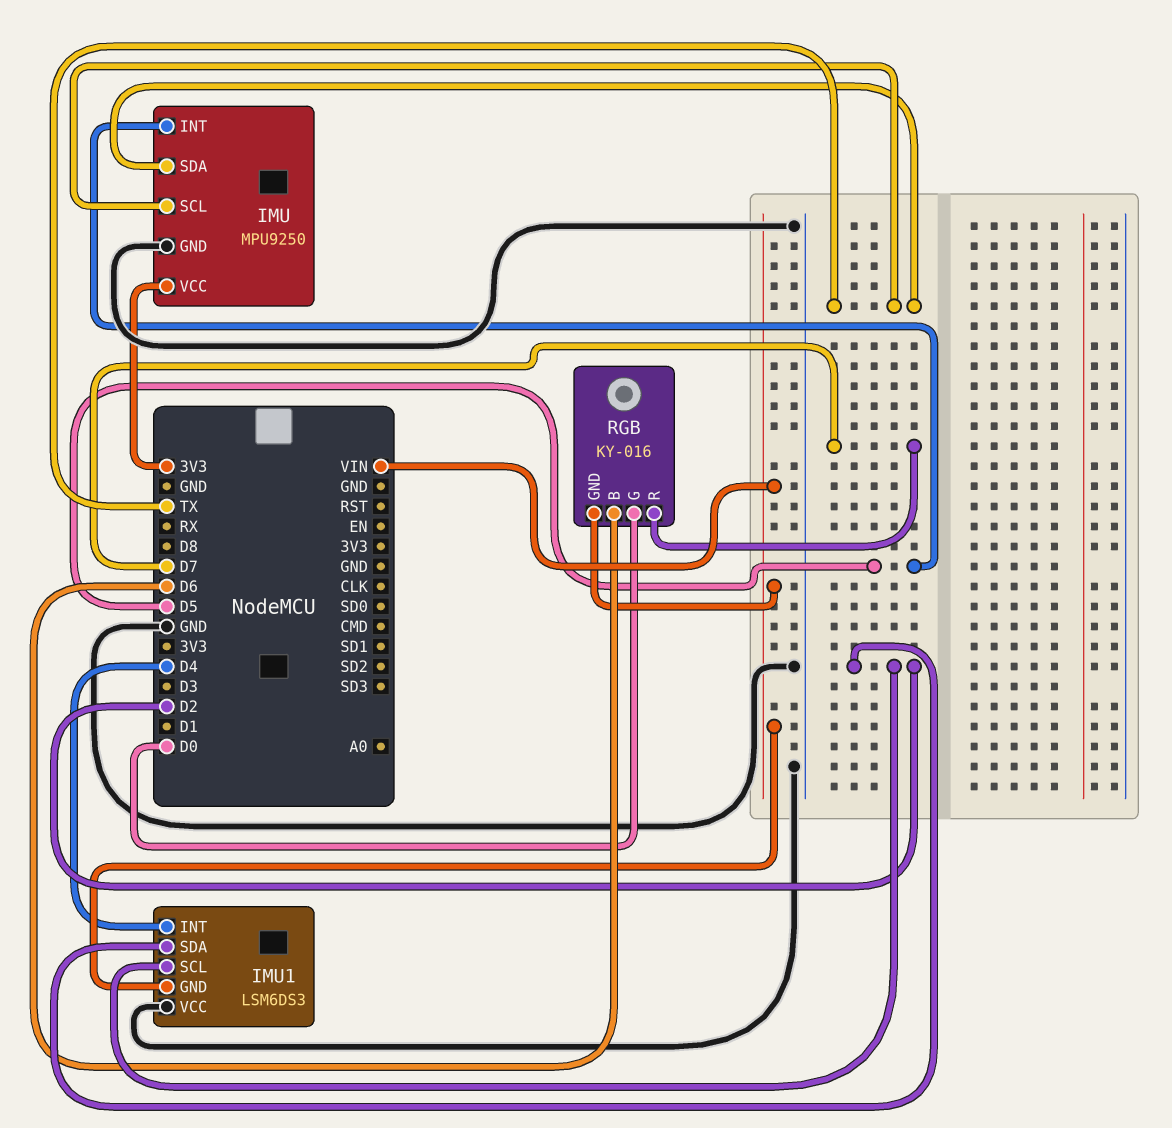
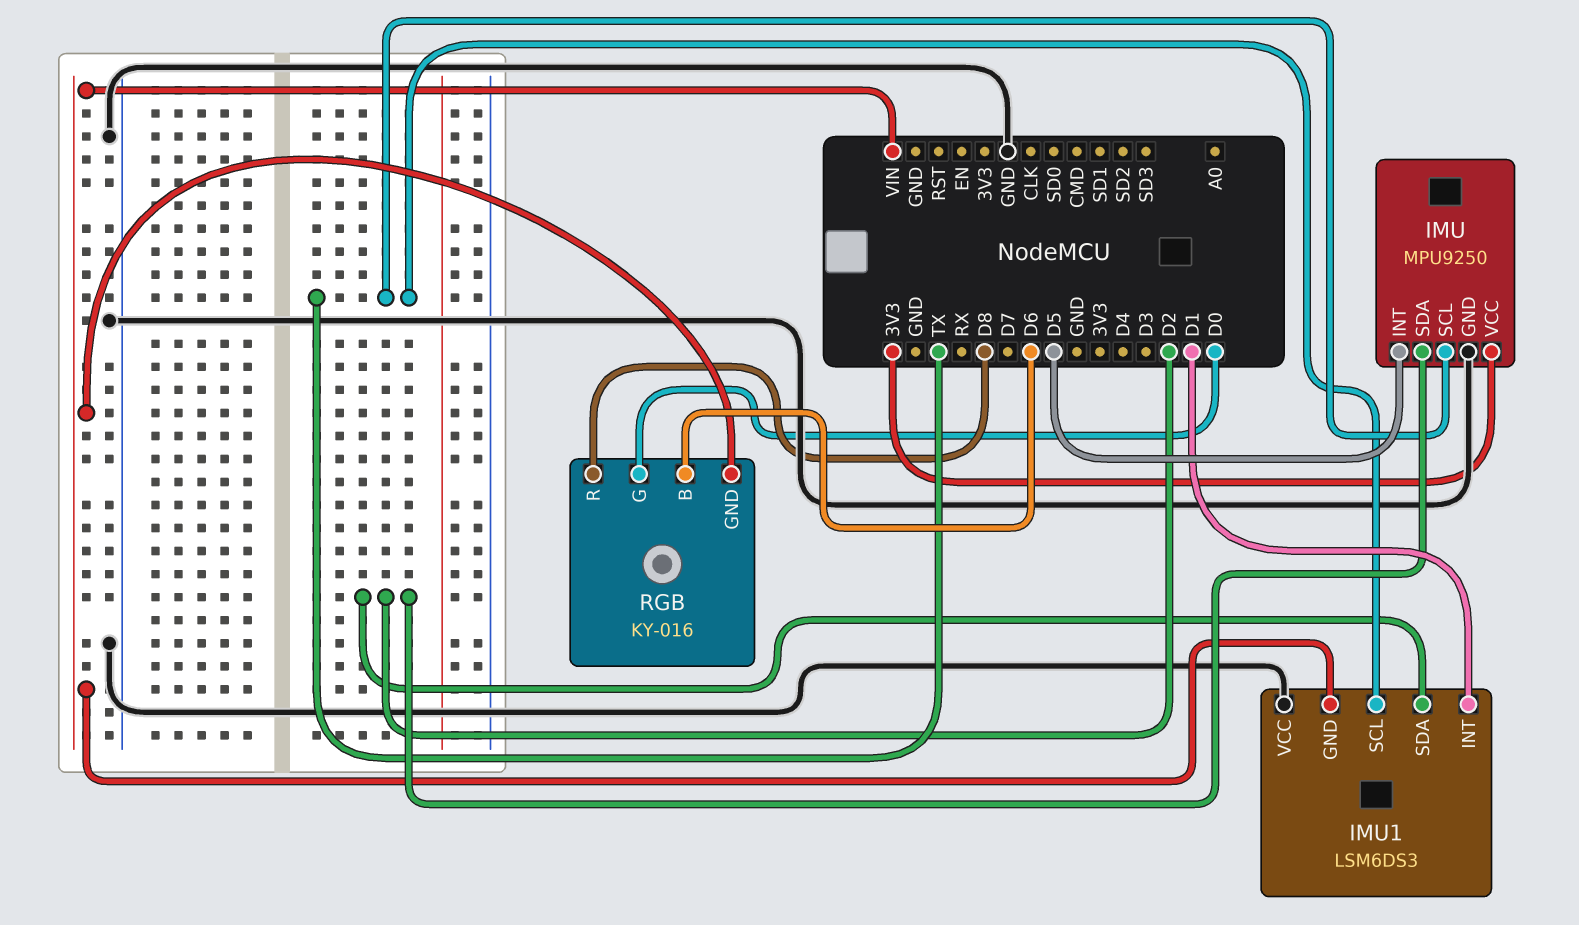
IMU pin SDA: TX -> D2
IMU1 pin INT: D4 -> D1
IMU1 pin SCL: D2 -> TX
RGB pin R: D7 -> D8

